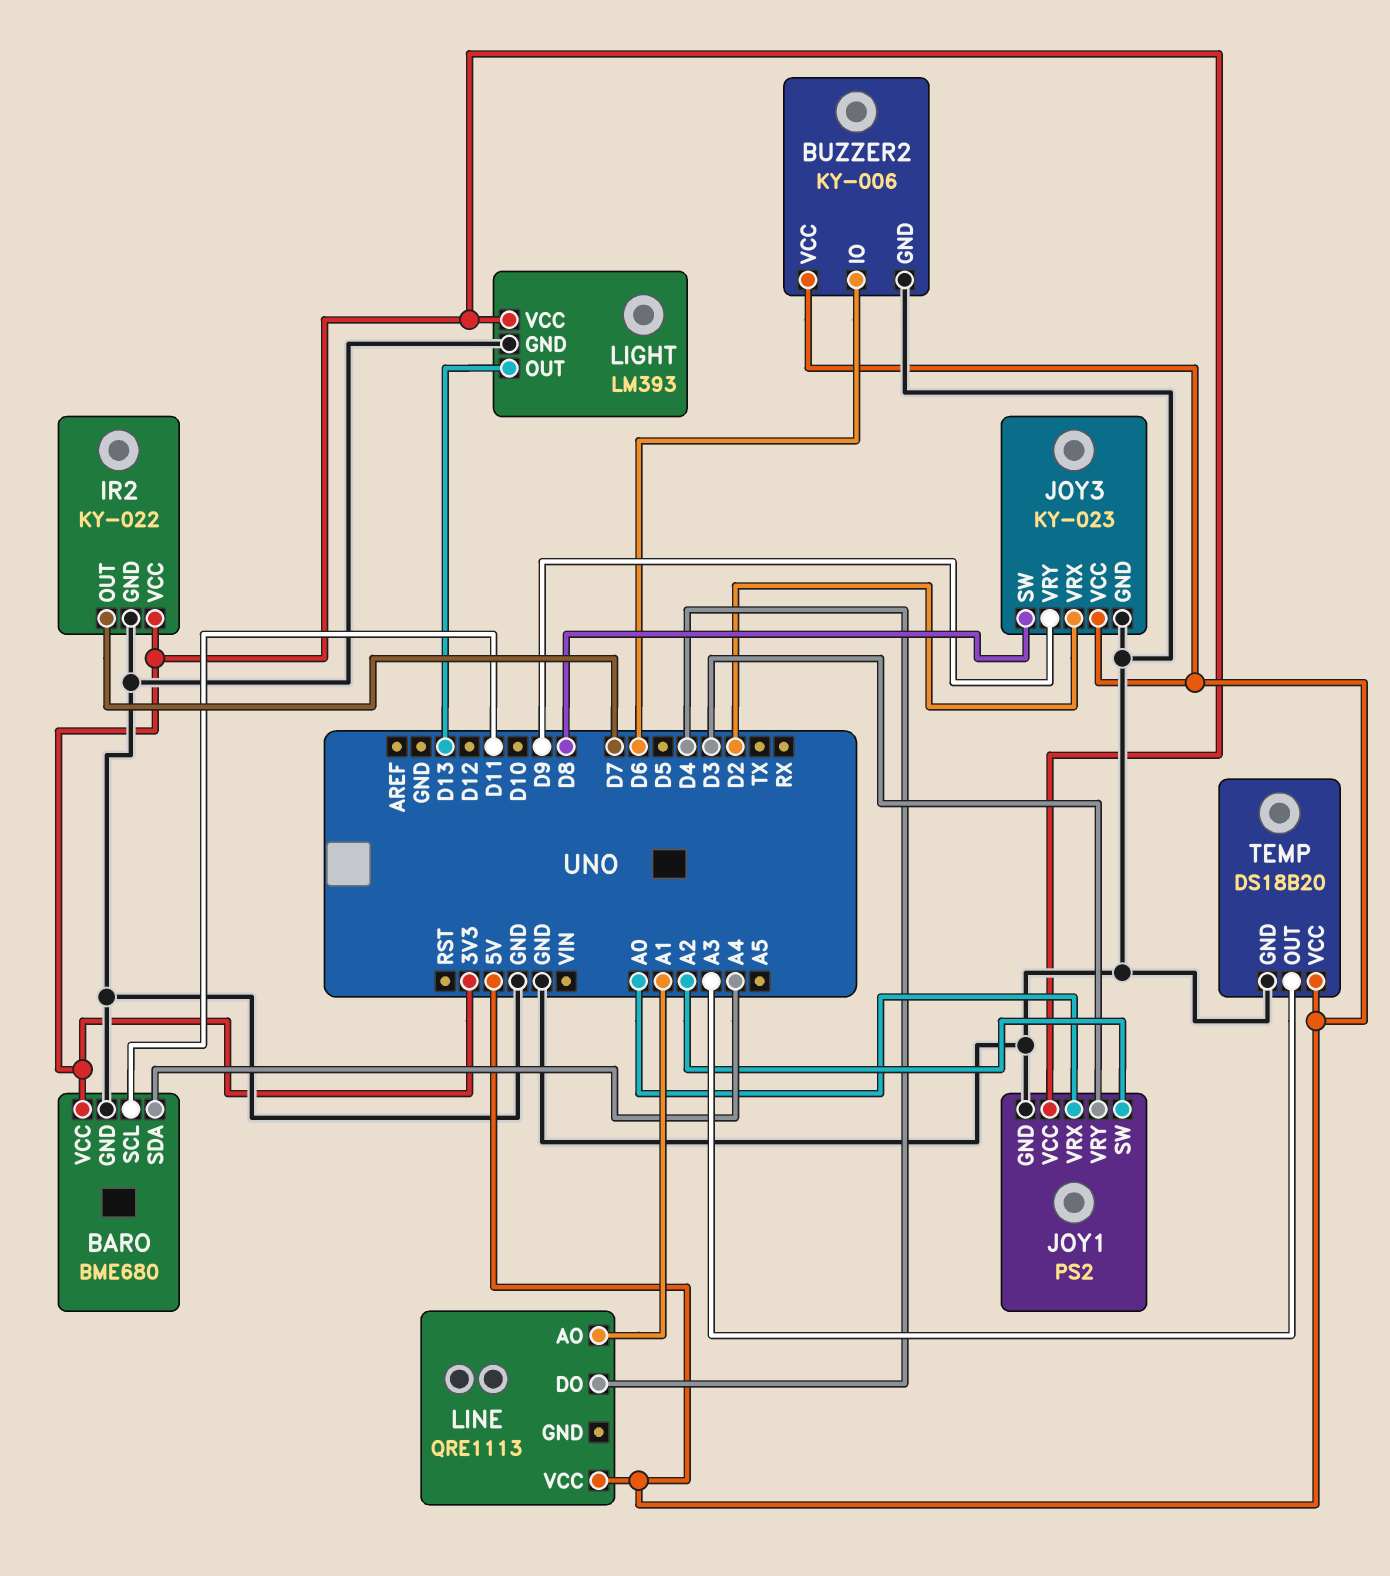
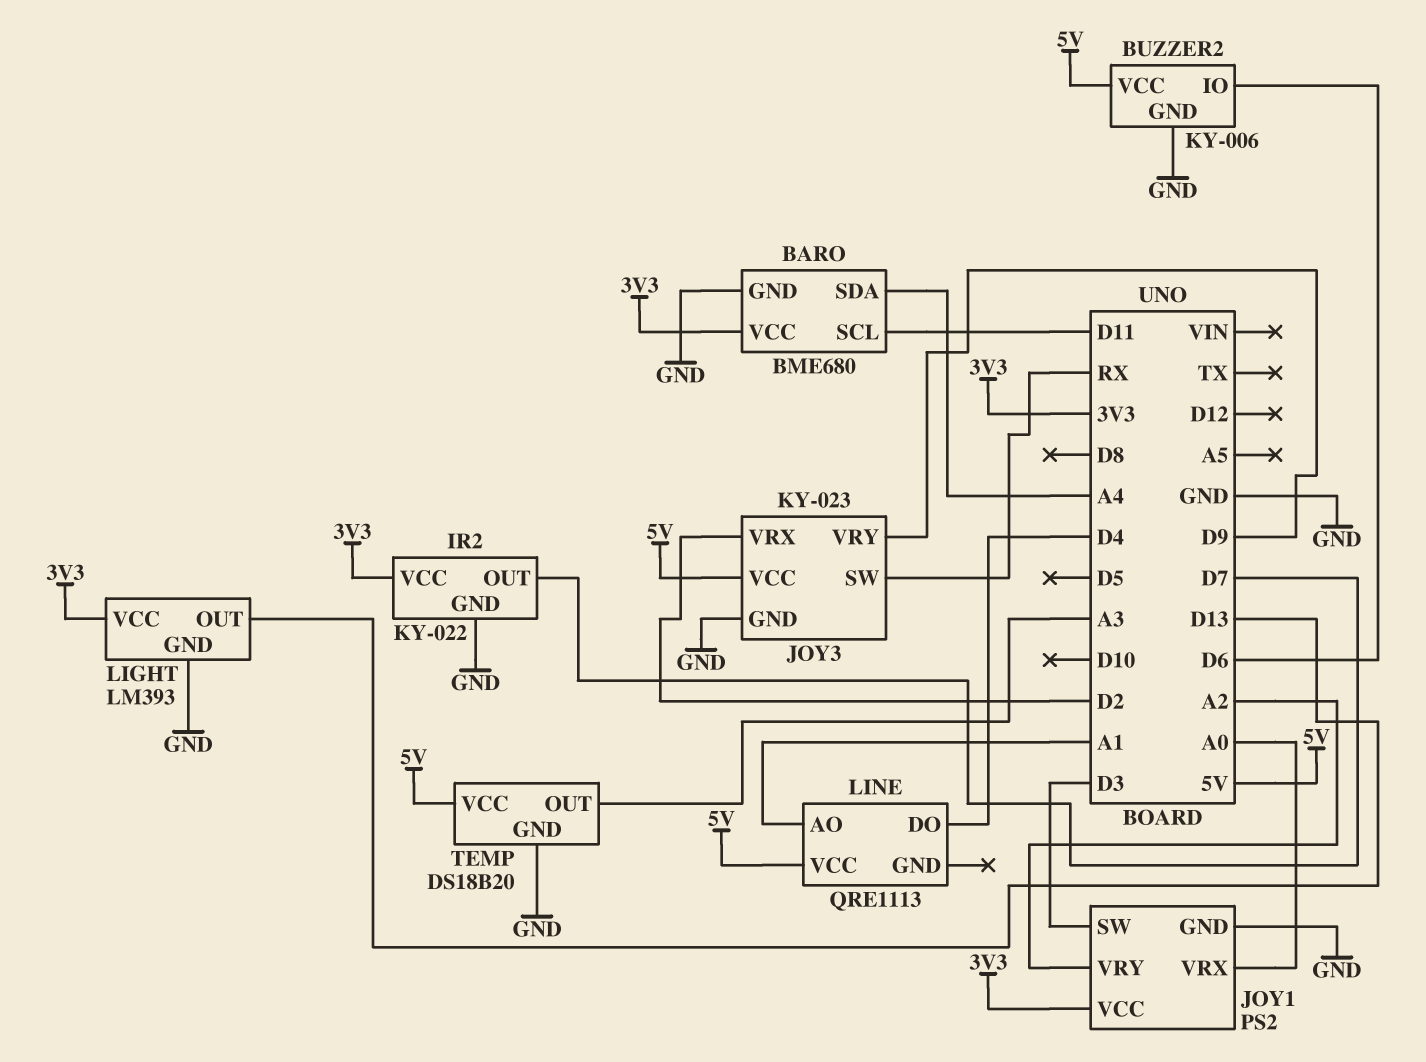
JOY1 pin SW: A2 -> D3
JOY1 pin VRY: D3 -> A2
JOY3 pin SW: D8 -> RX

